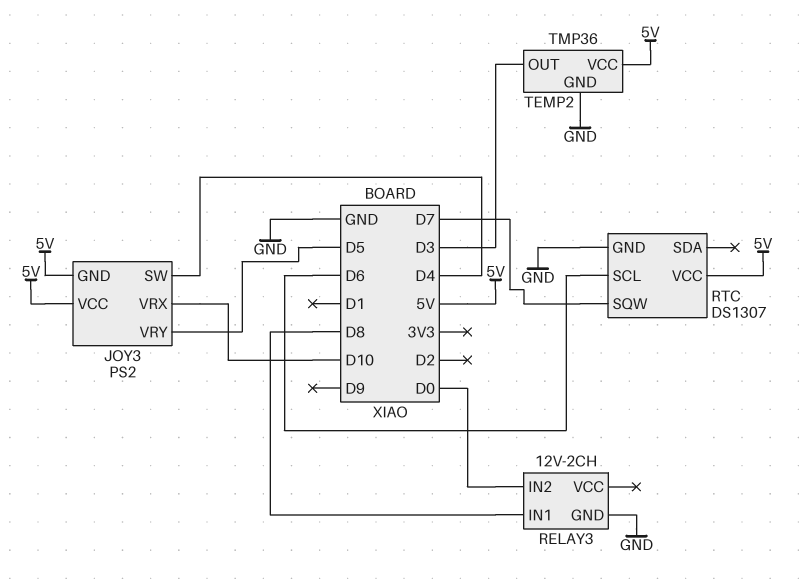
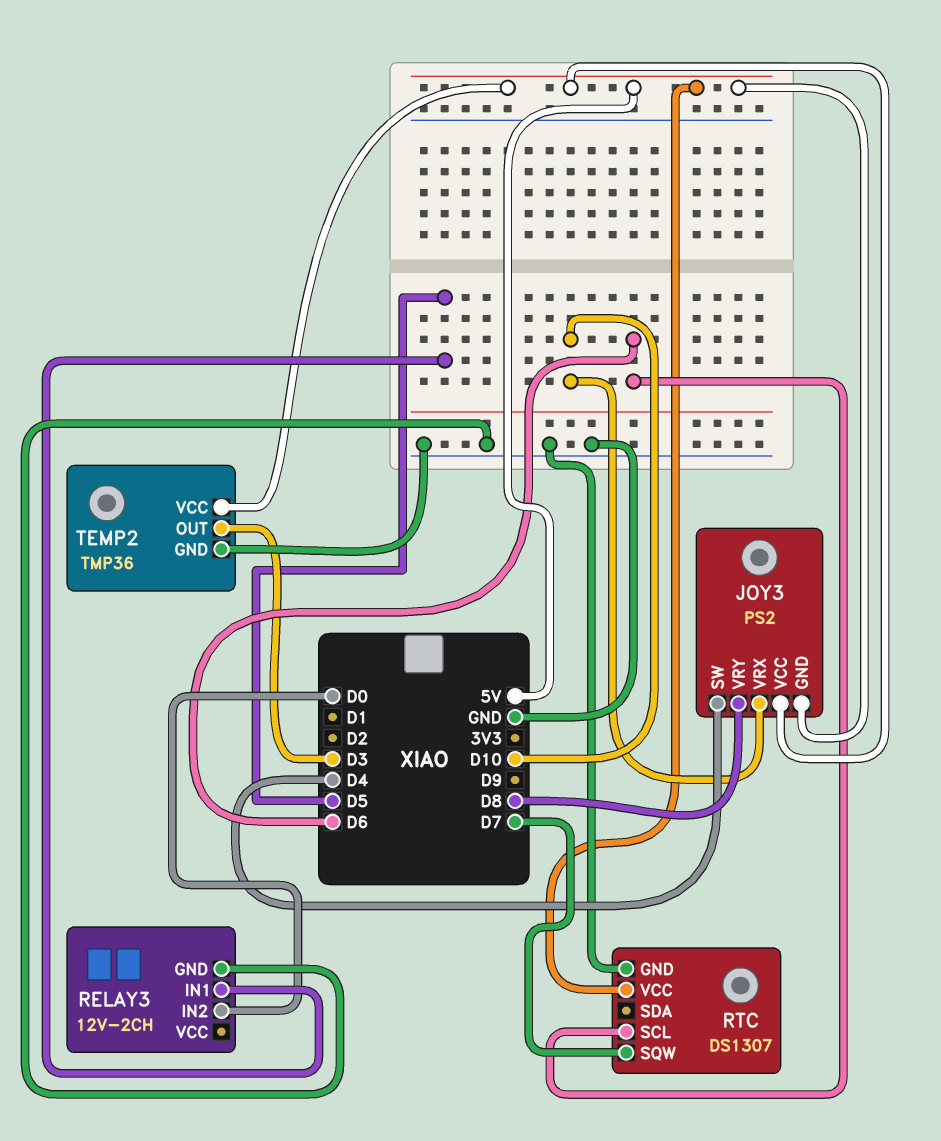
JOY3 pin VRY: D5 -> D8
RELAY3 pin IN1: D8 -> D5

